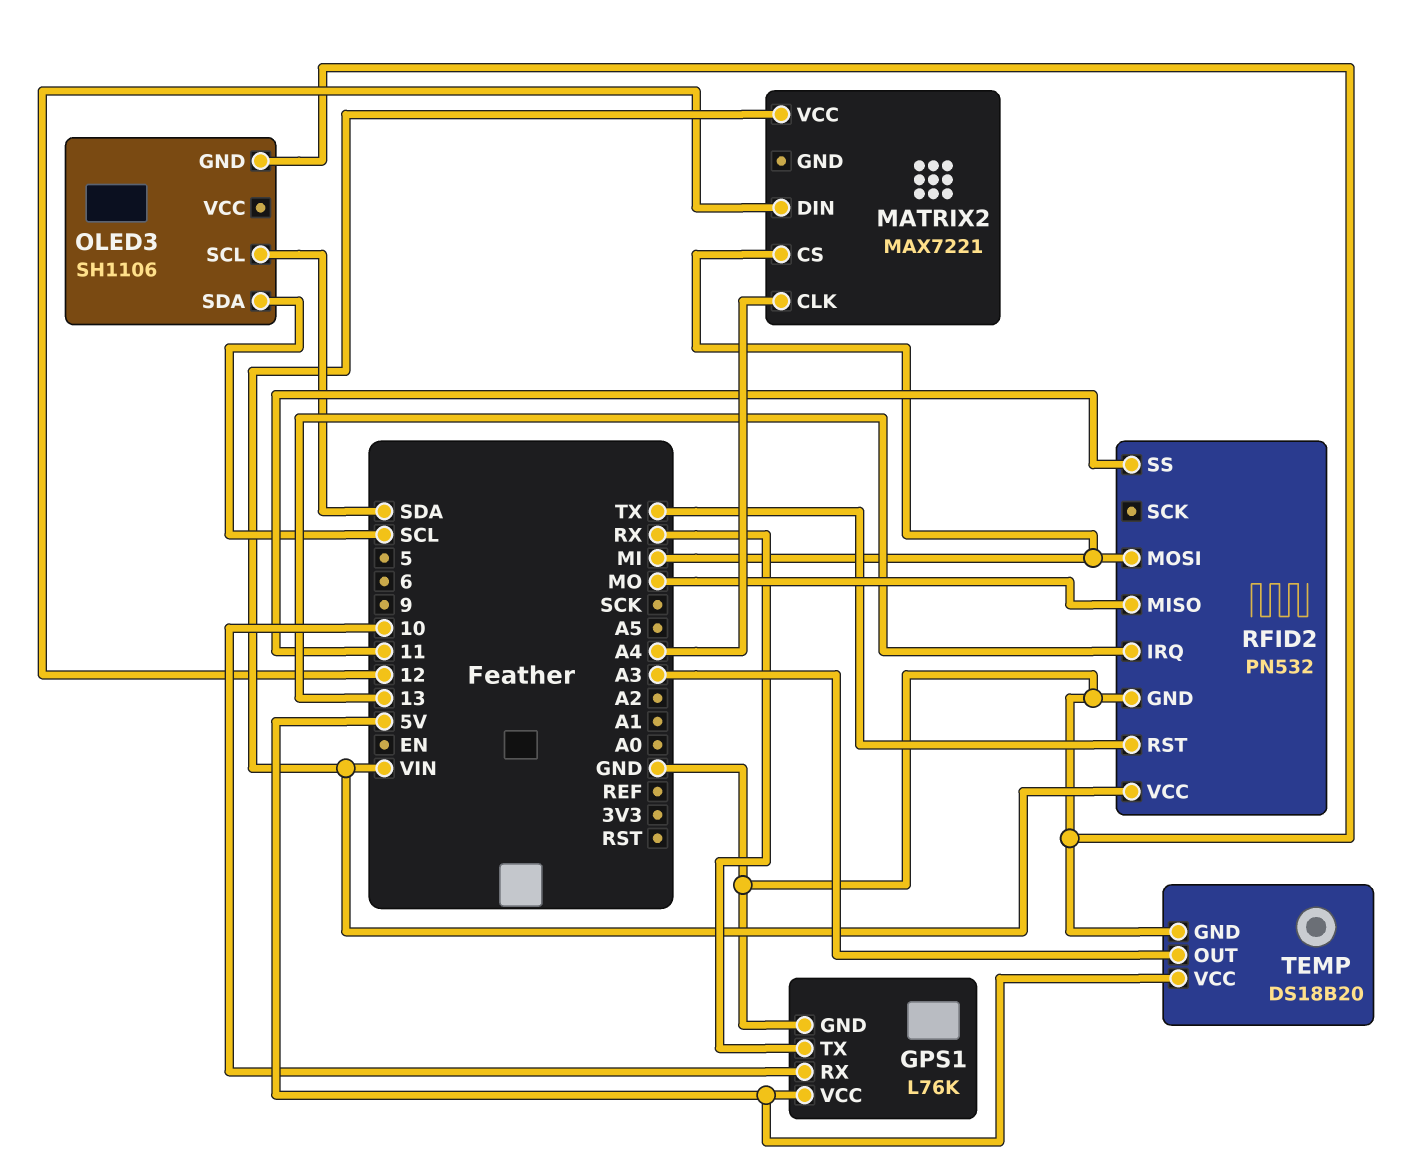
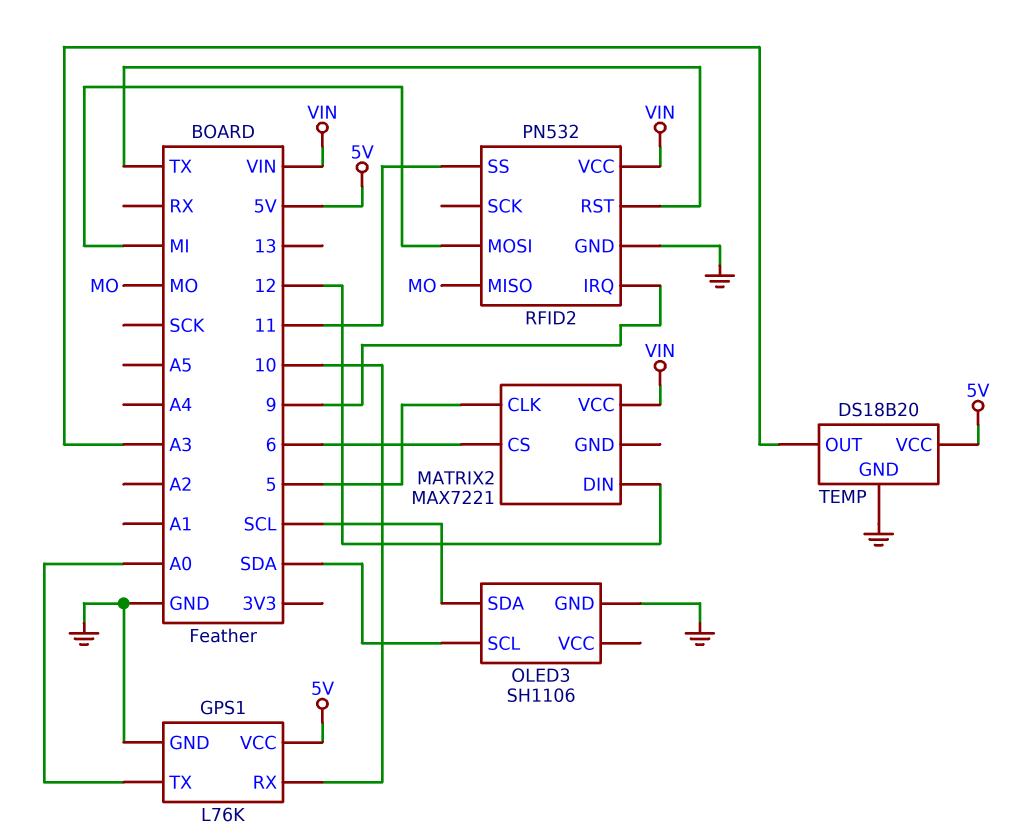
GPS1 pin TX: RX -> A0
MATRIX2 pin CLK: A4 -> 5
MATRIX2 pin CS: MI -> 6
RFID2 pin IRQ: 13 -> 9

